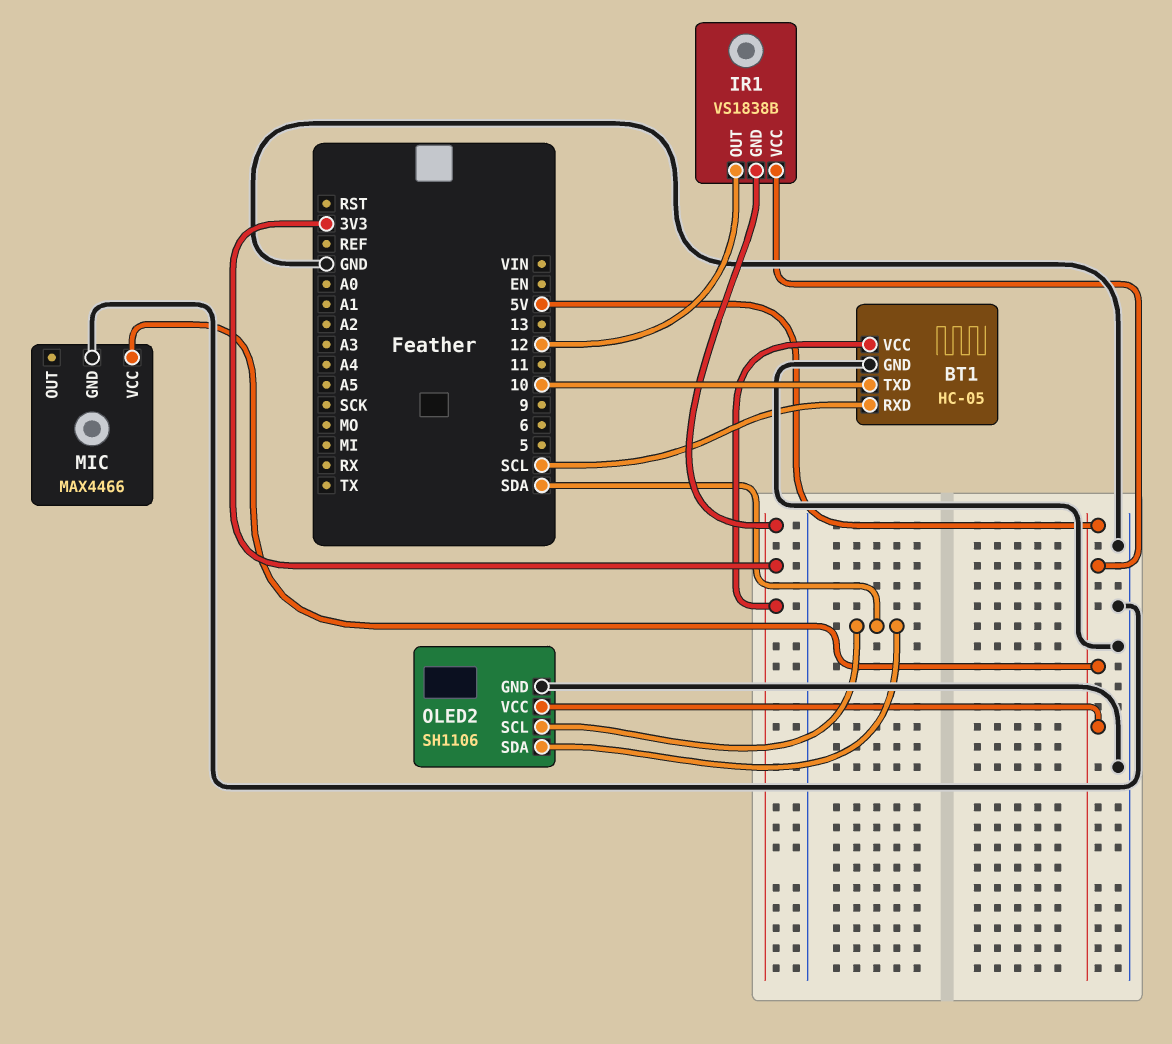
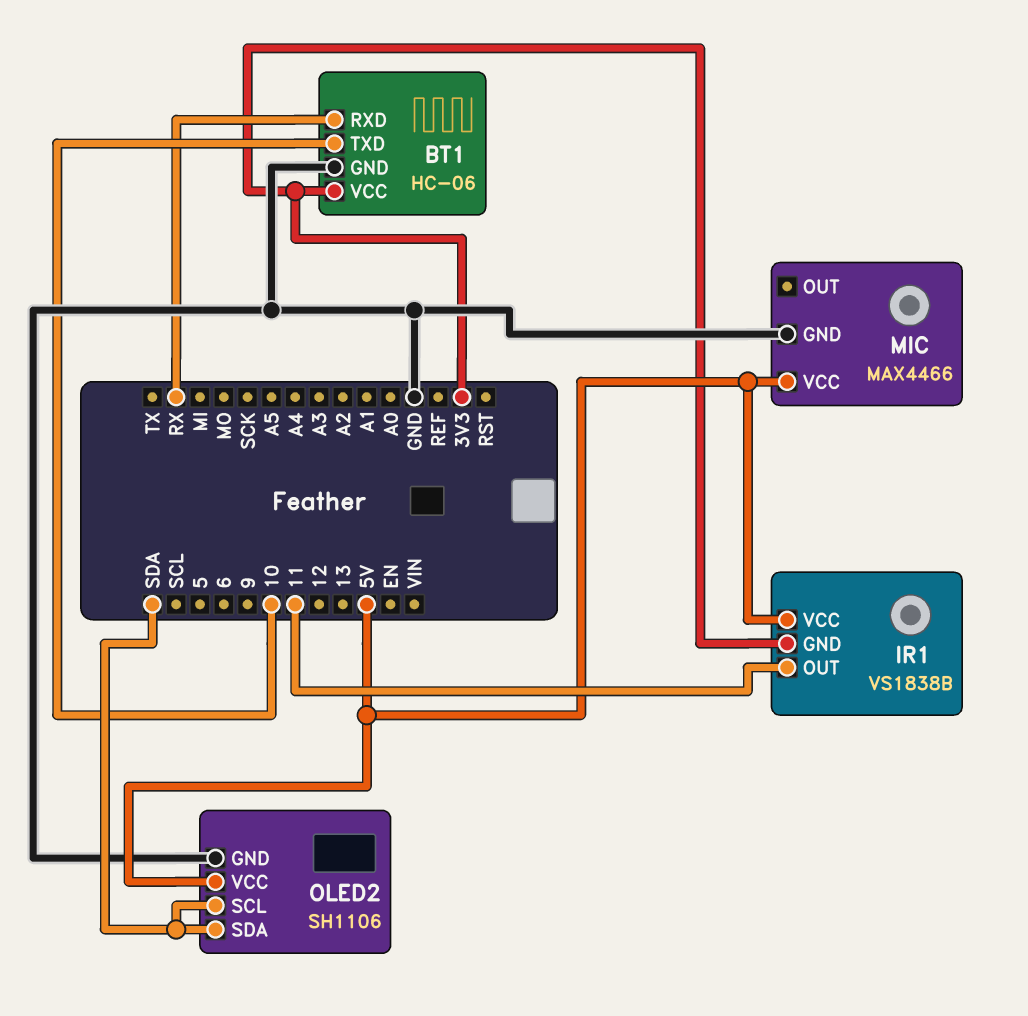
BT1: HC-05 -> HC-06
BT1 pin RXD: SCL -> RX
IR1 pin OUT: 12 -> 11

